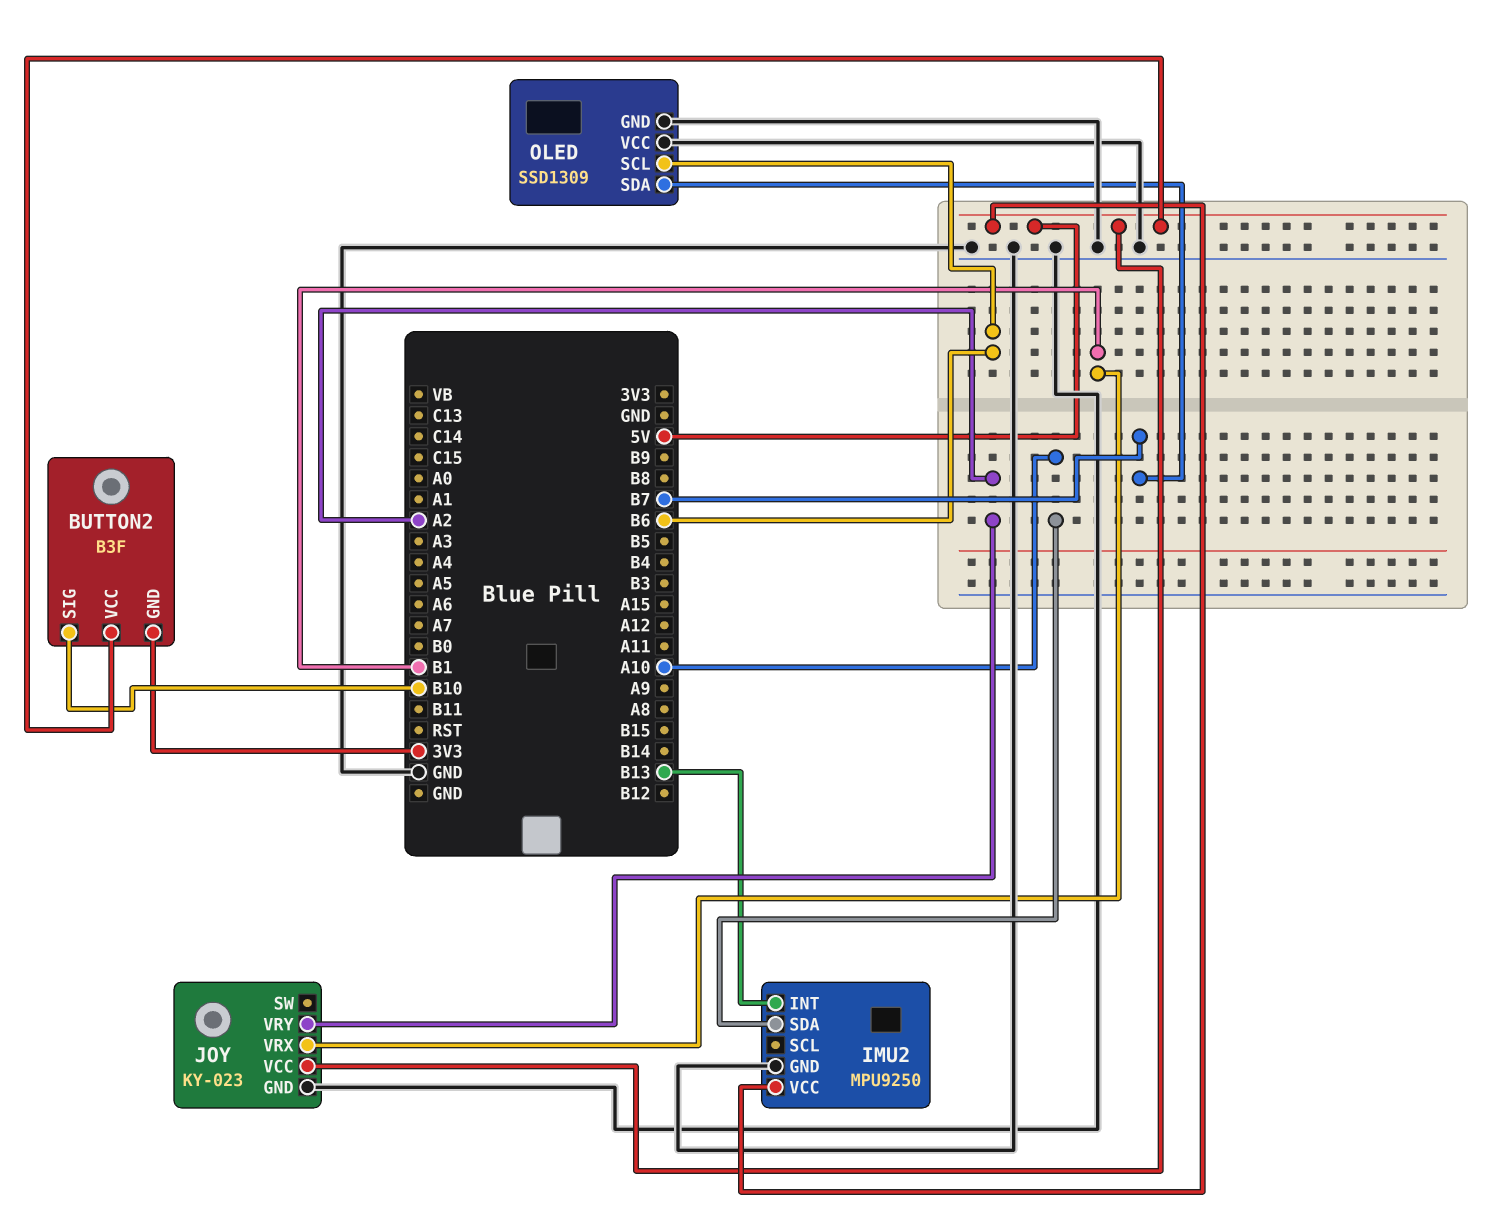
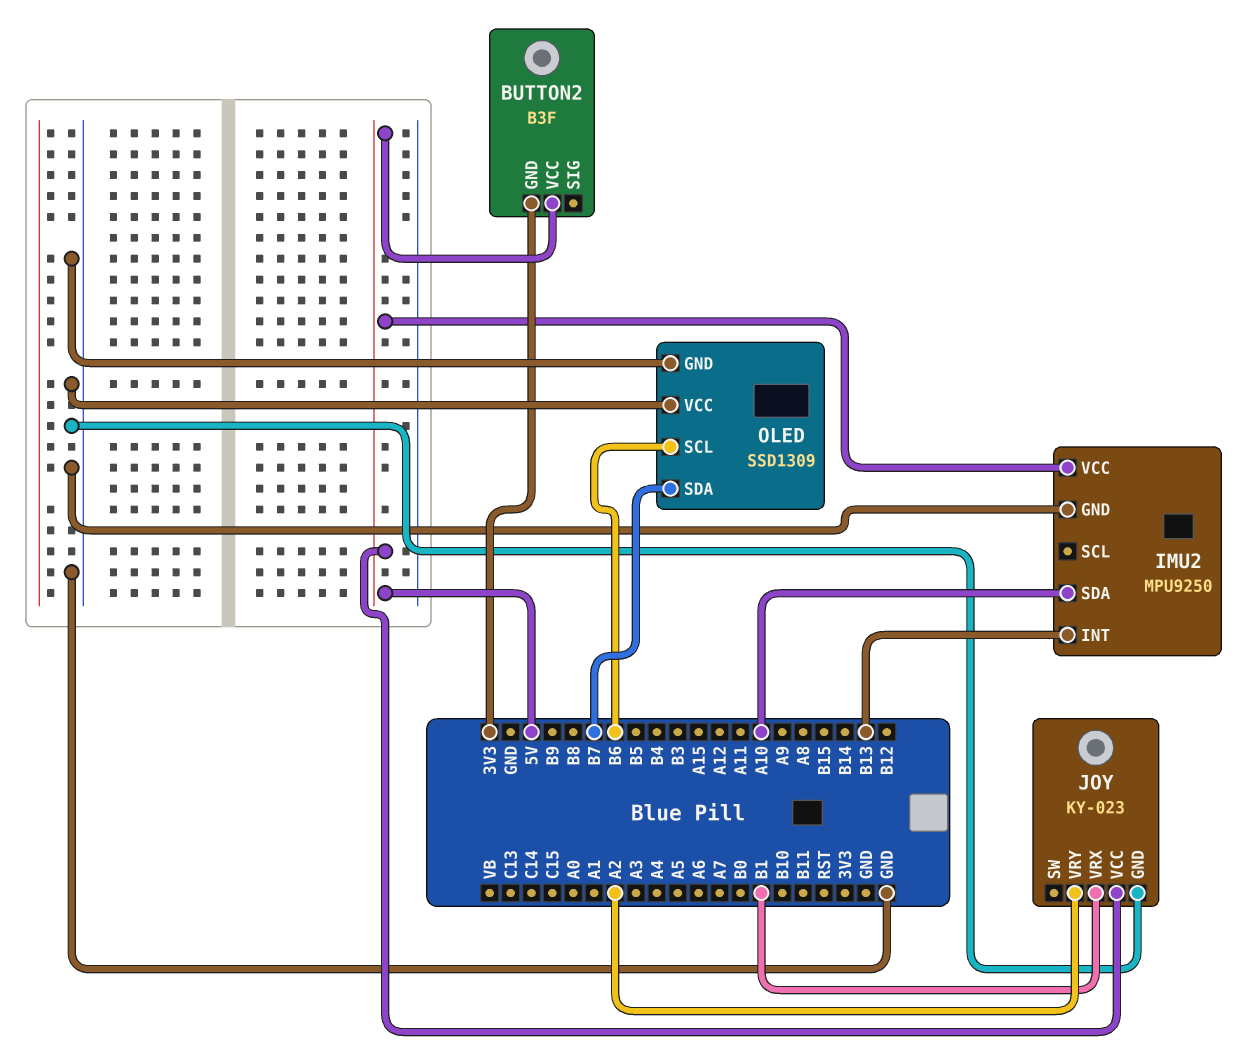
BUTTON2 pin SIG: B10 -> none

